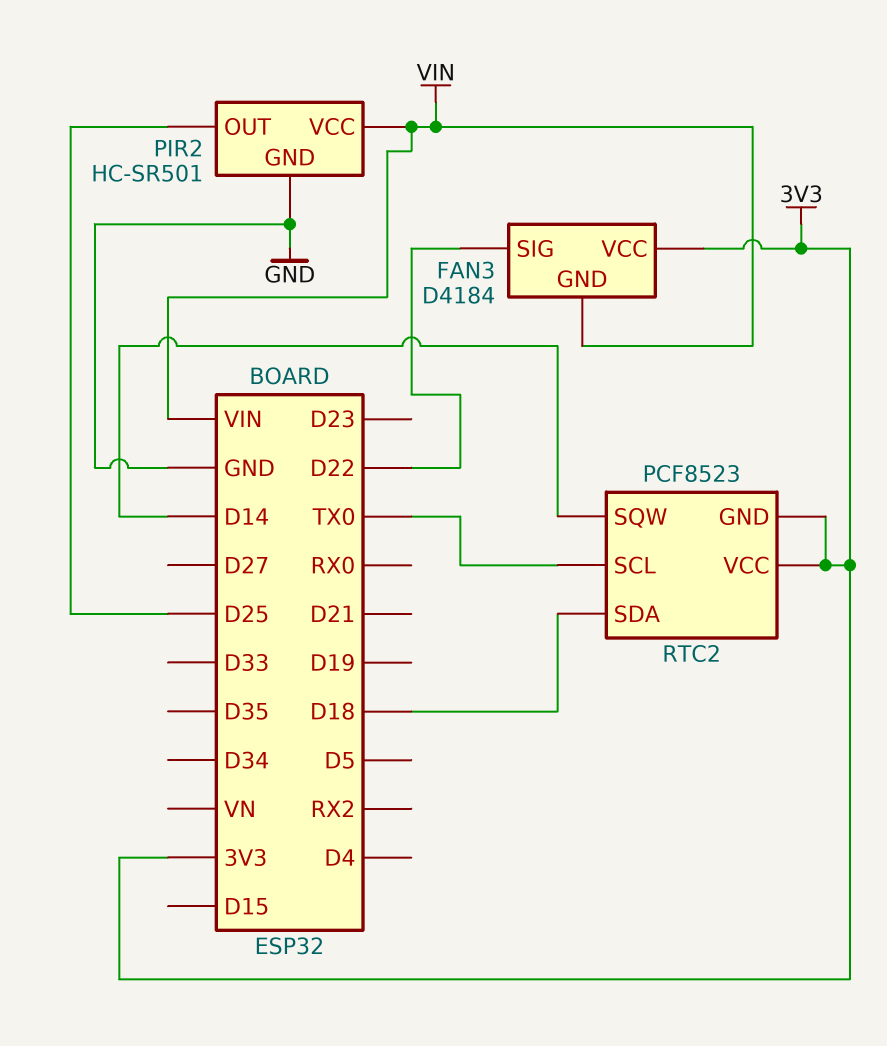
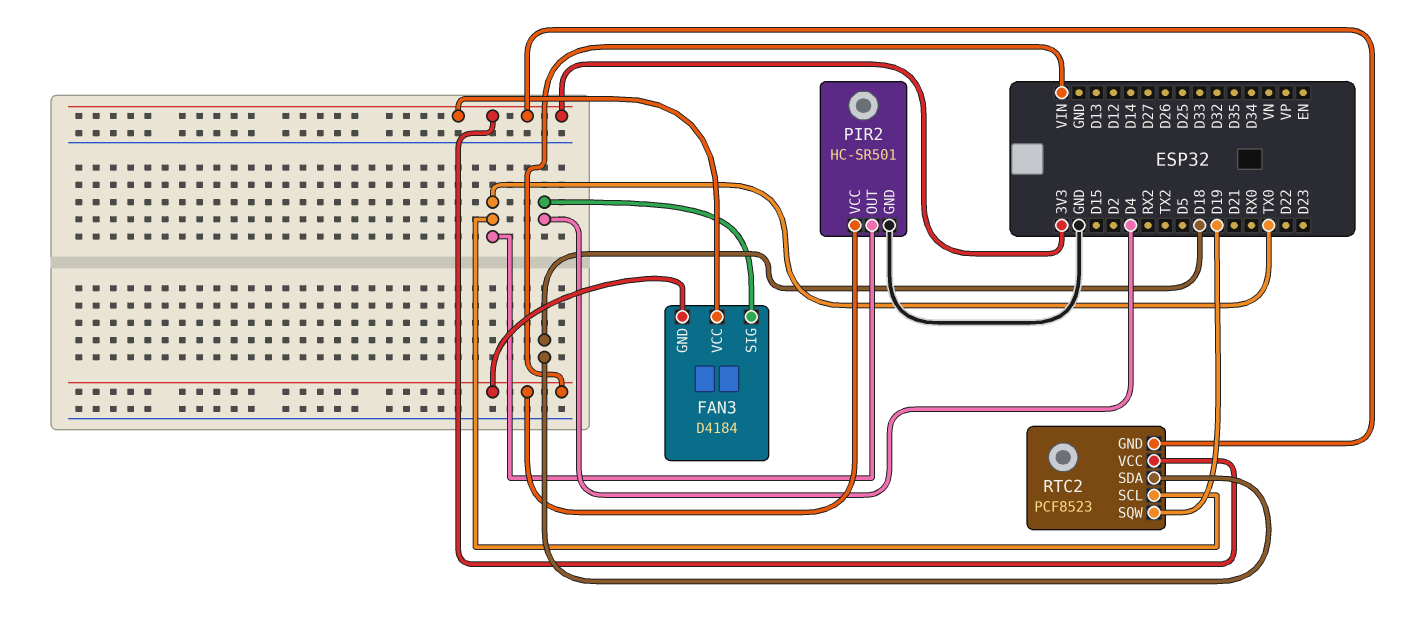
FAN3 pin SIG: D22 -> D4
PIR2 pin OUT: D25 -> TX0
RTC2 pin SQW: D14 -> D19

